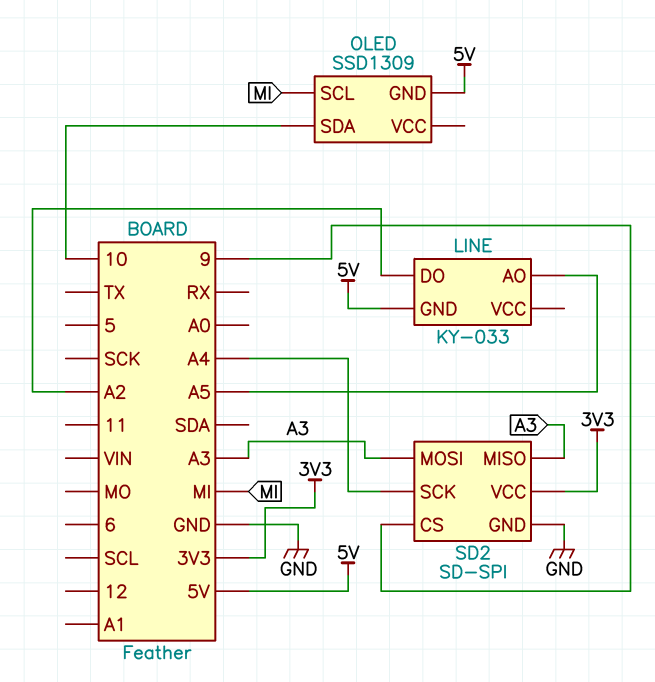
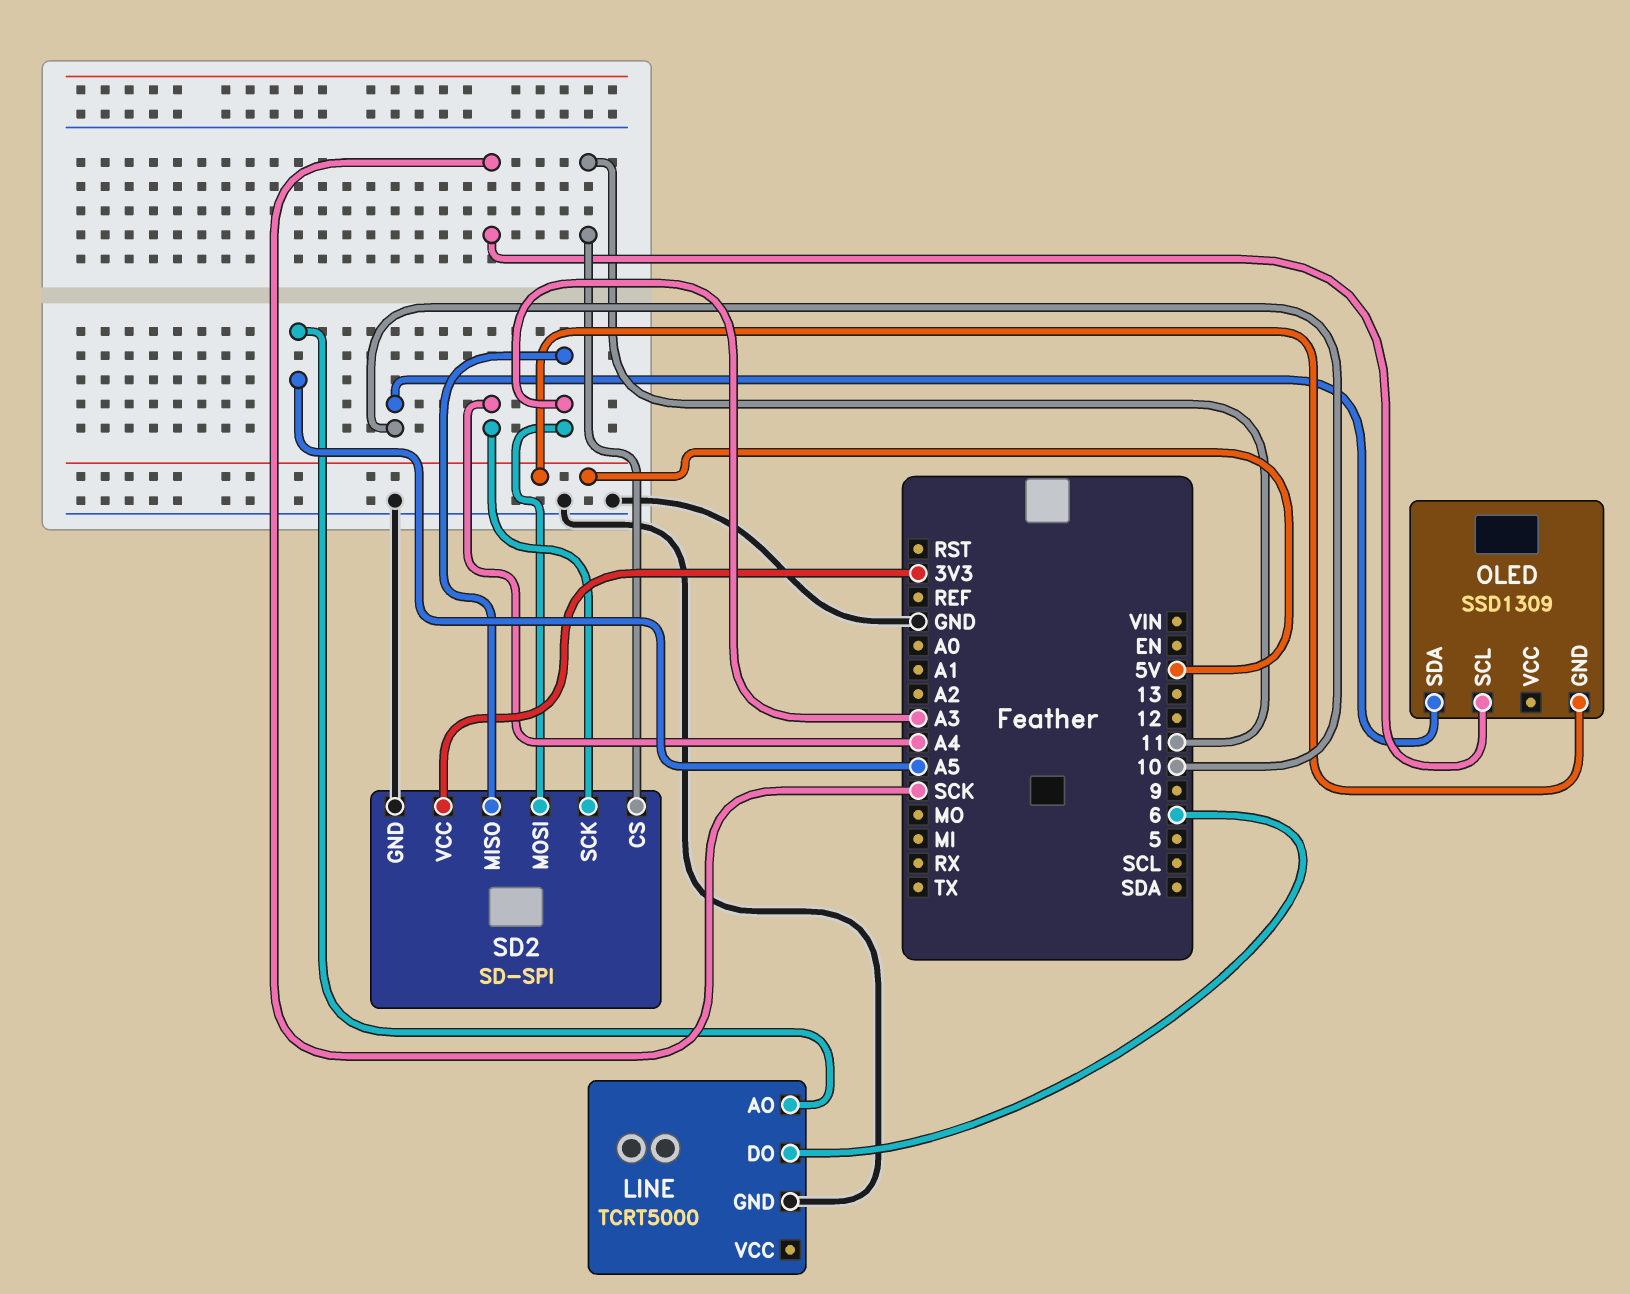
LINE: KY-033 -> TCRT5000
LINE pin DO: A2 -> 6
LINE pin GND: 5V -> GND
OLED pin SCL: MI -> SCK
SD2 pin CS: 9 -> 11

